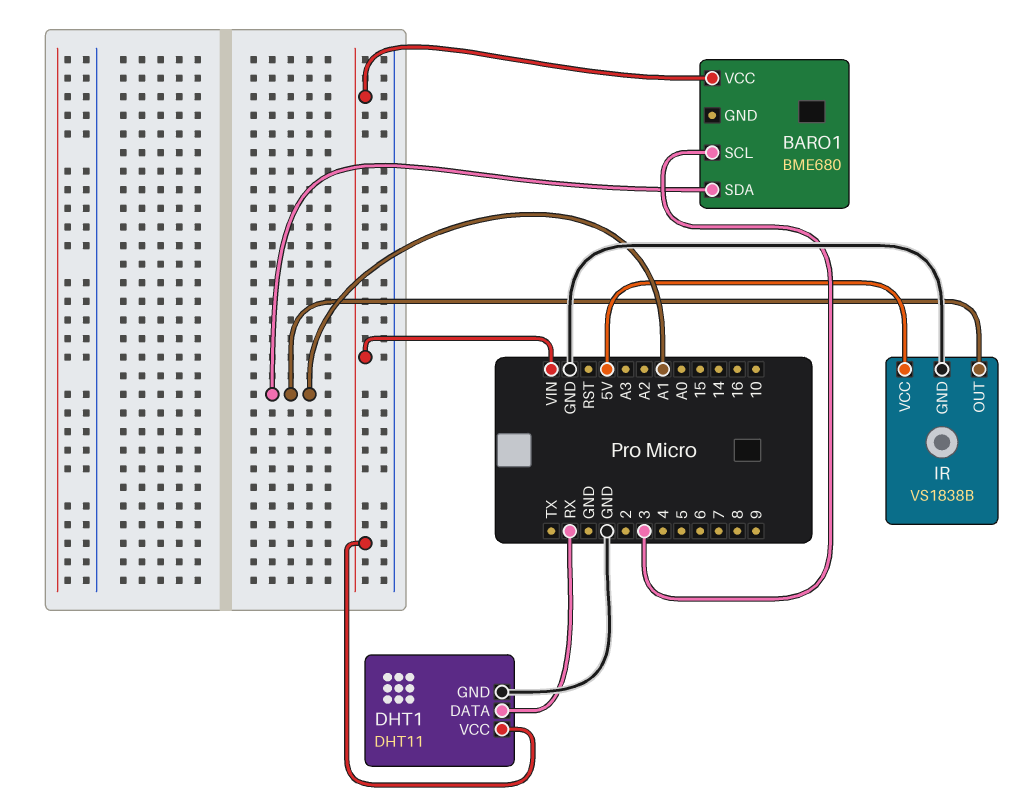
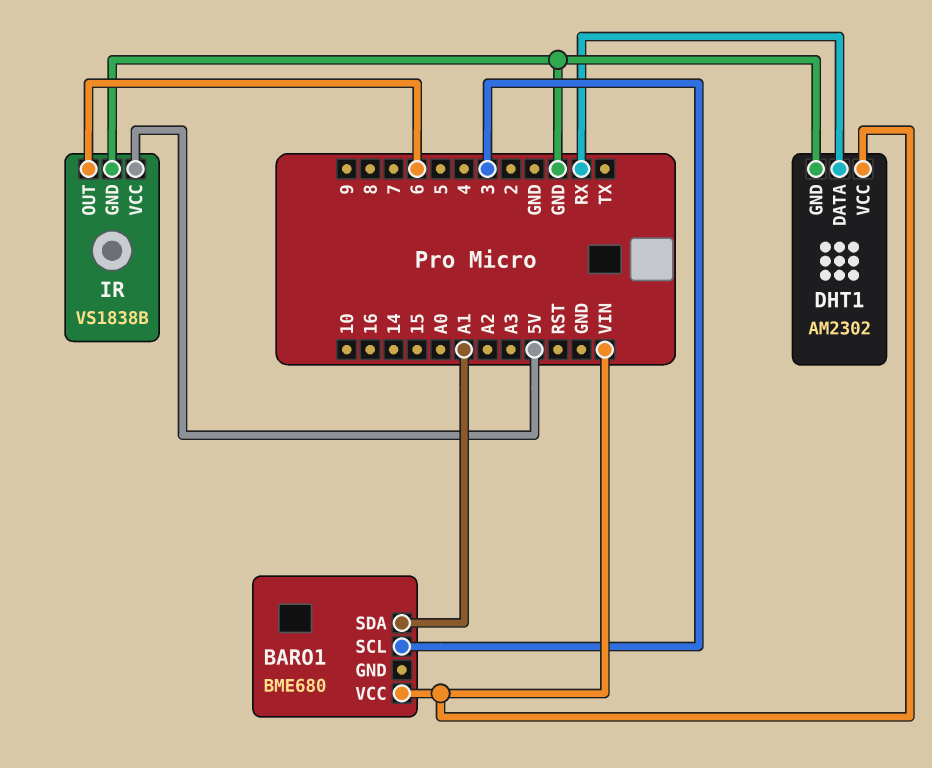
DHT1: DHT11 -> AM2302
IR pin OUT: A1 -> 6

